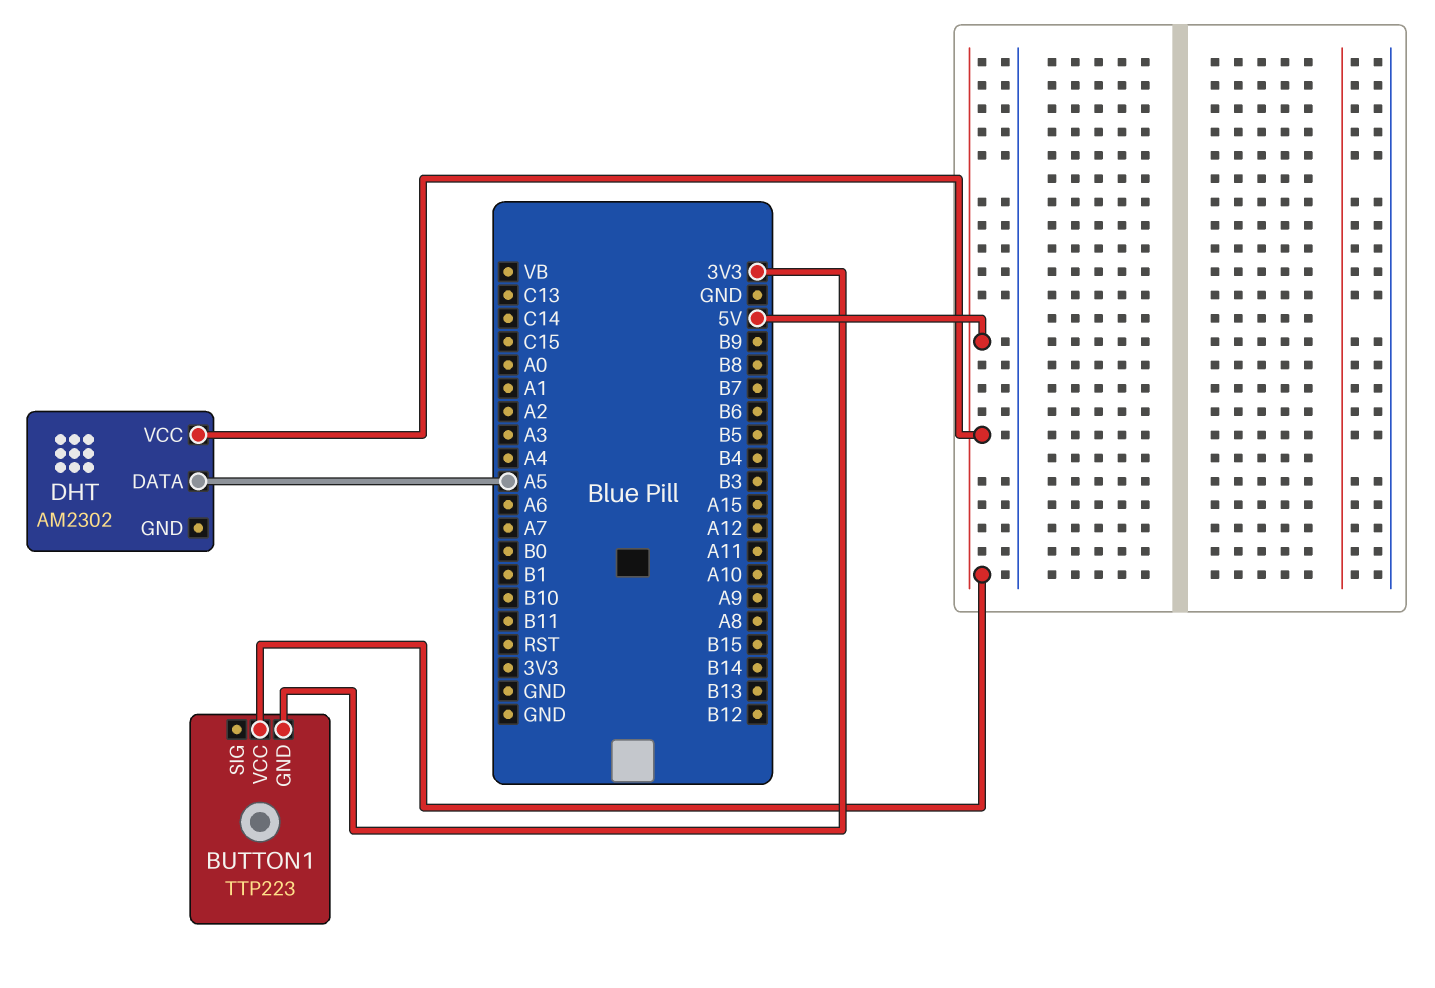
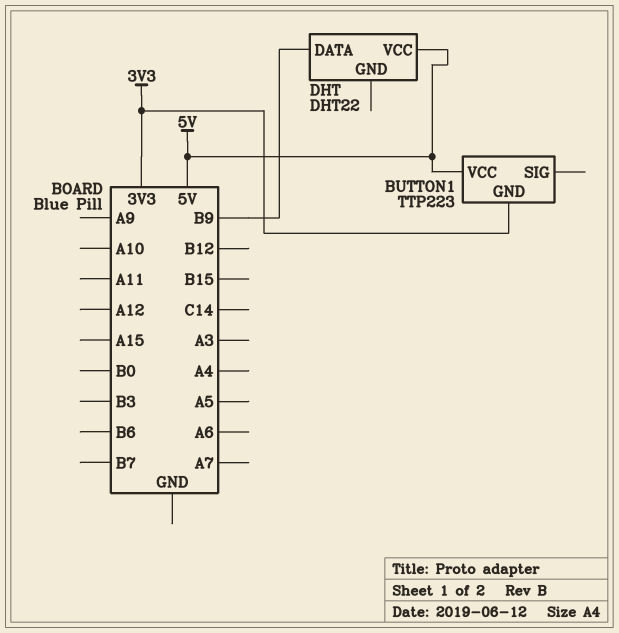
DHT: AM2302 -> DHT22
DHT pin DATA: A5 -> B9

